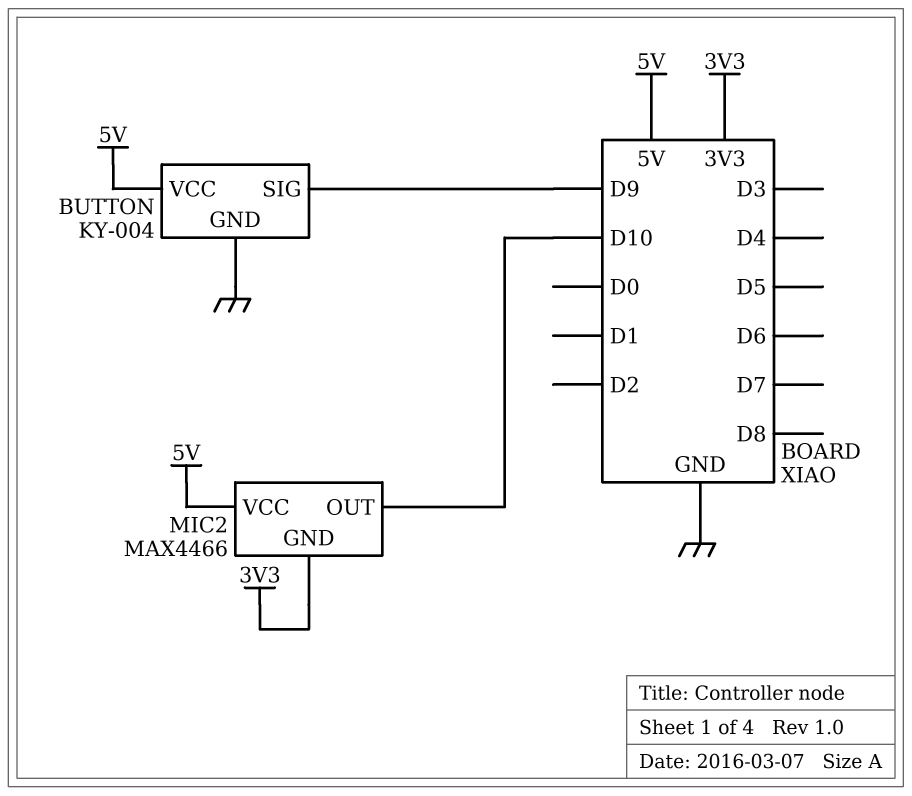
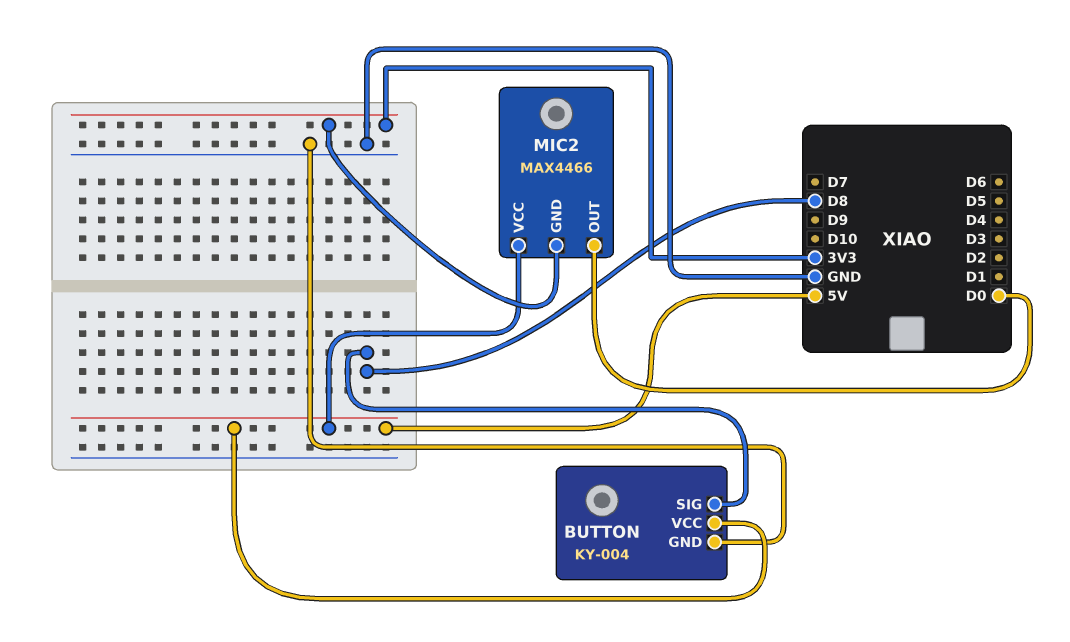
BUTTON pin SIG: D9 -> D8
MIC2 pin OUT: D10 -> D0

